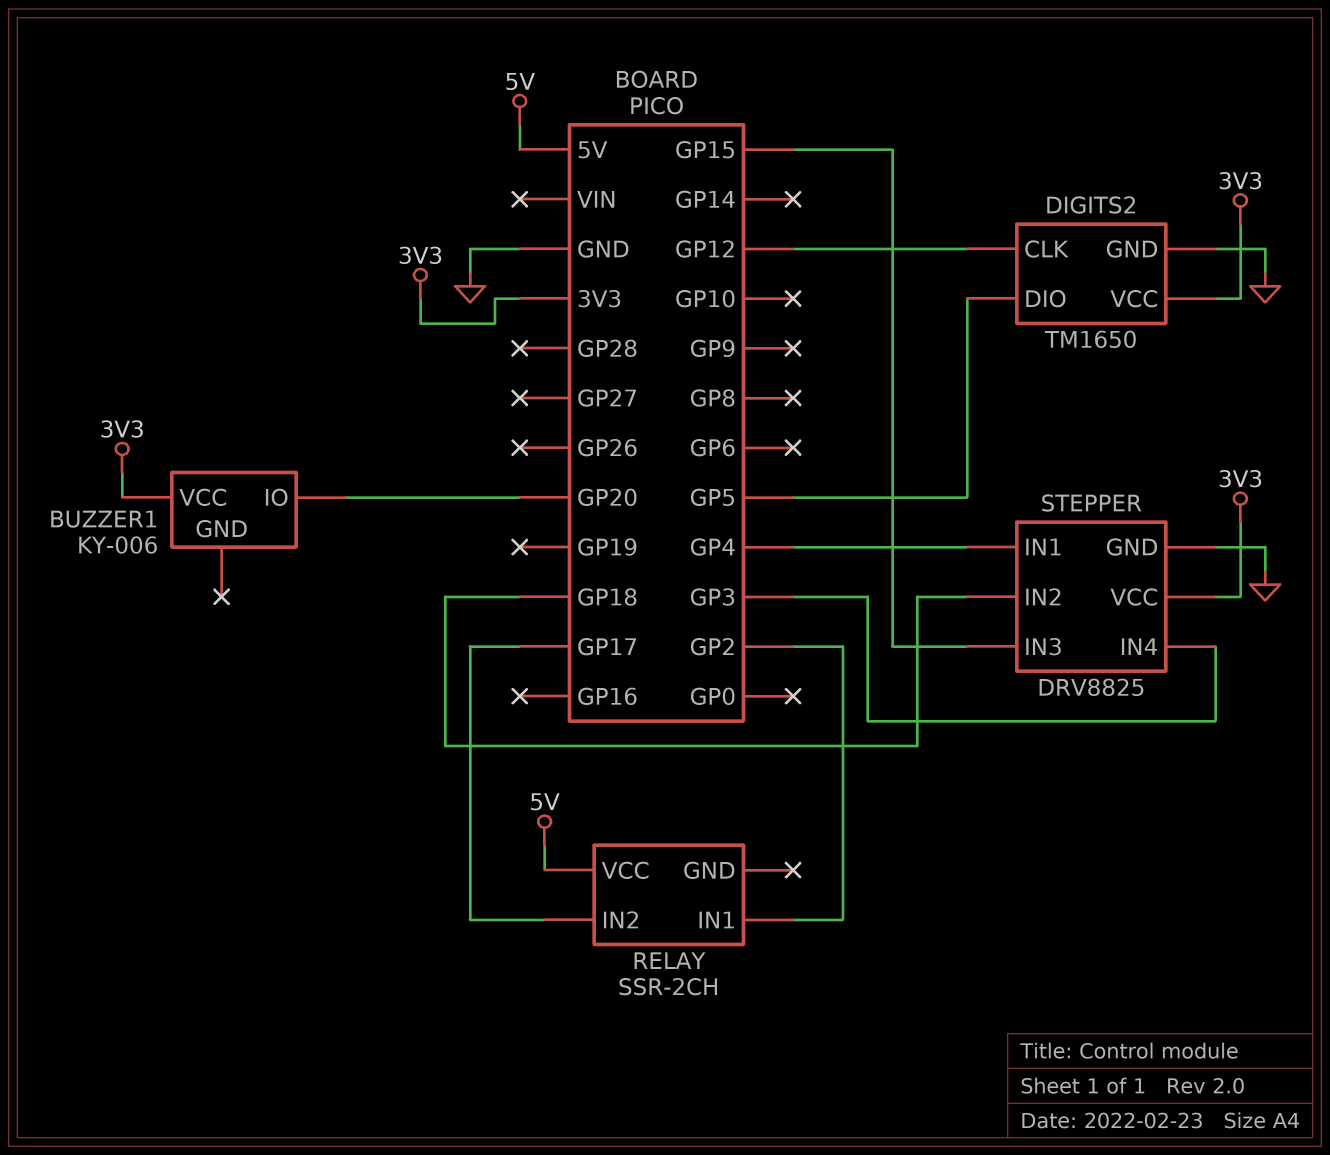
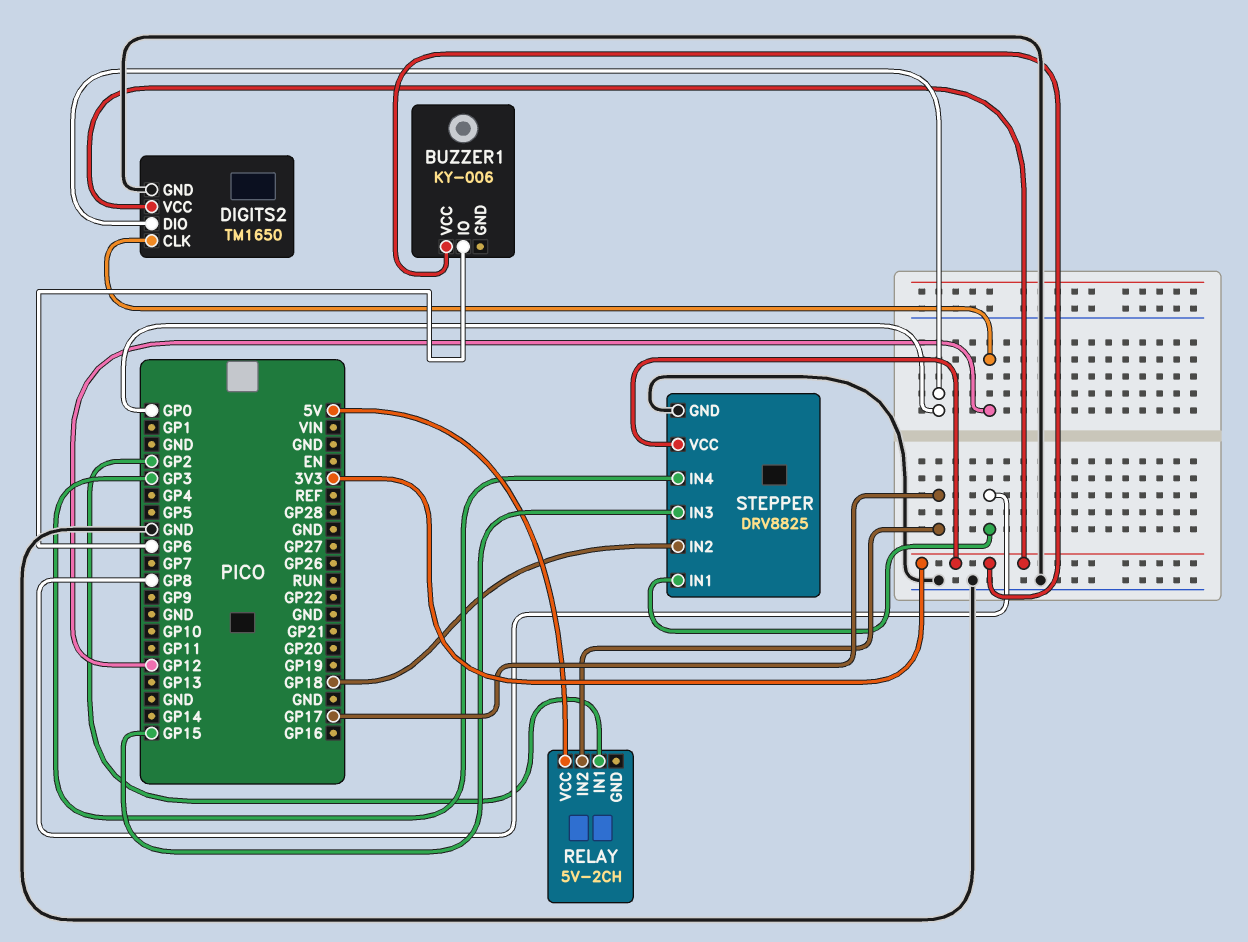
BUZZER1 pin IO: GP20 -> GP6
DIGITS2 pin DIO: GP5 -> GP0
RELAY: SSR-2CH -> 5V-2CH
STEPPER pin IN1: GP4 -> GP8

